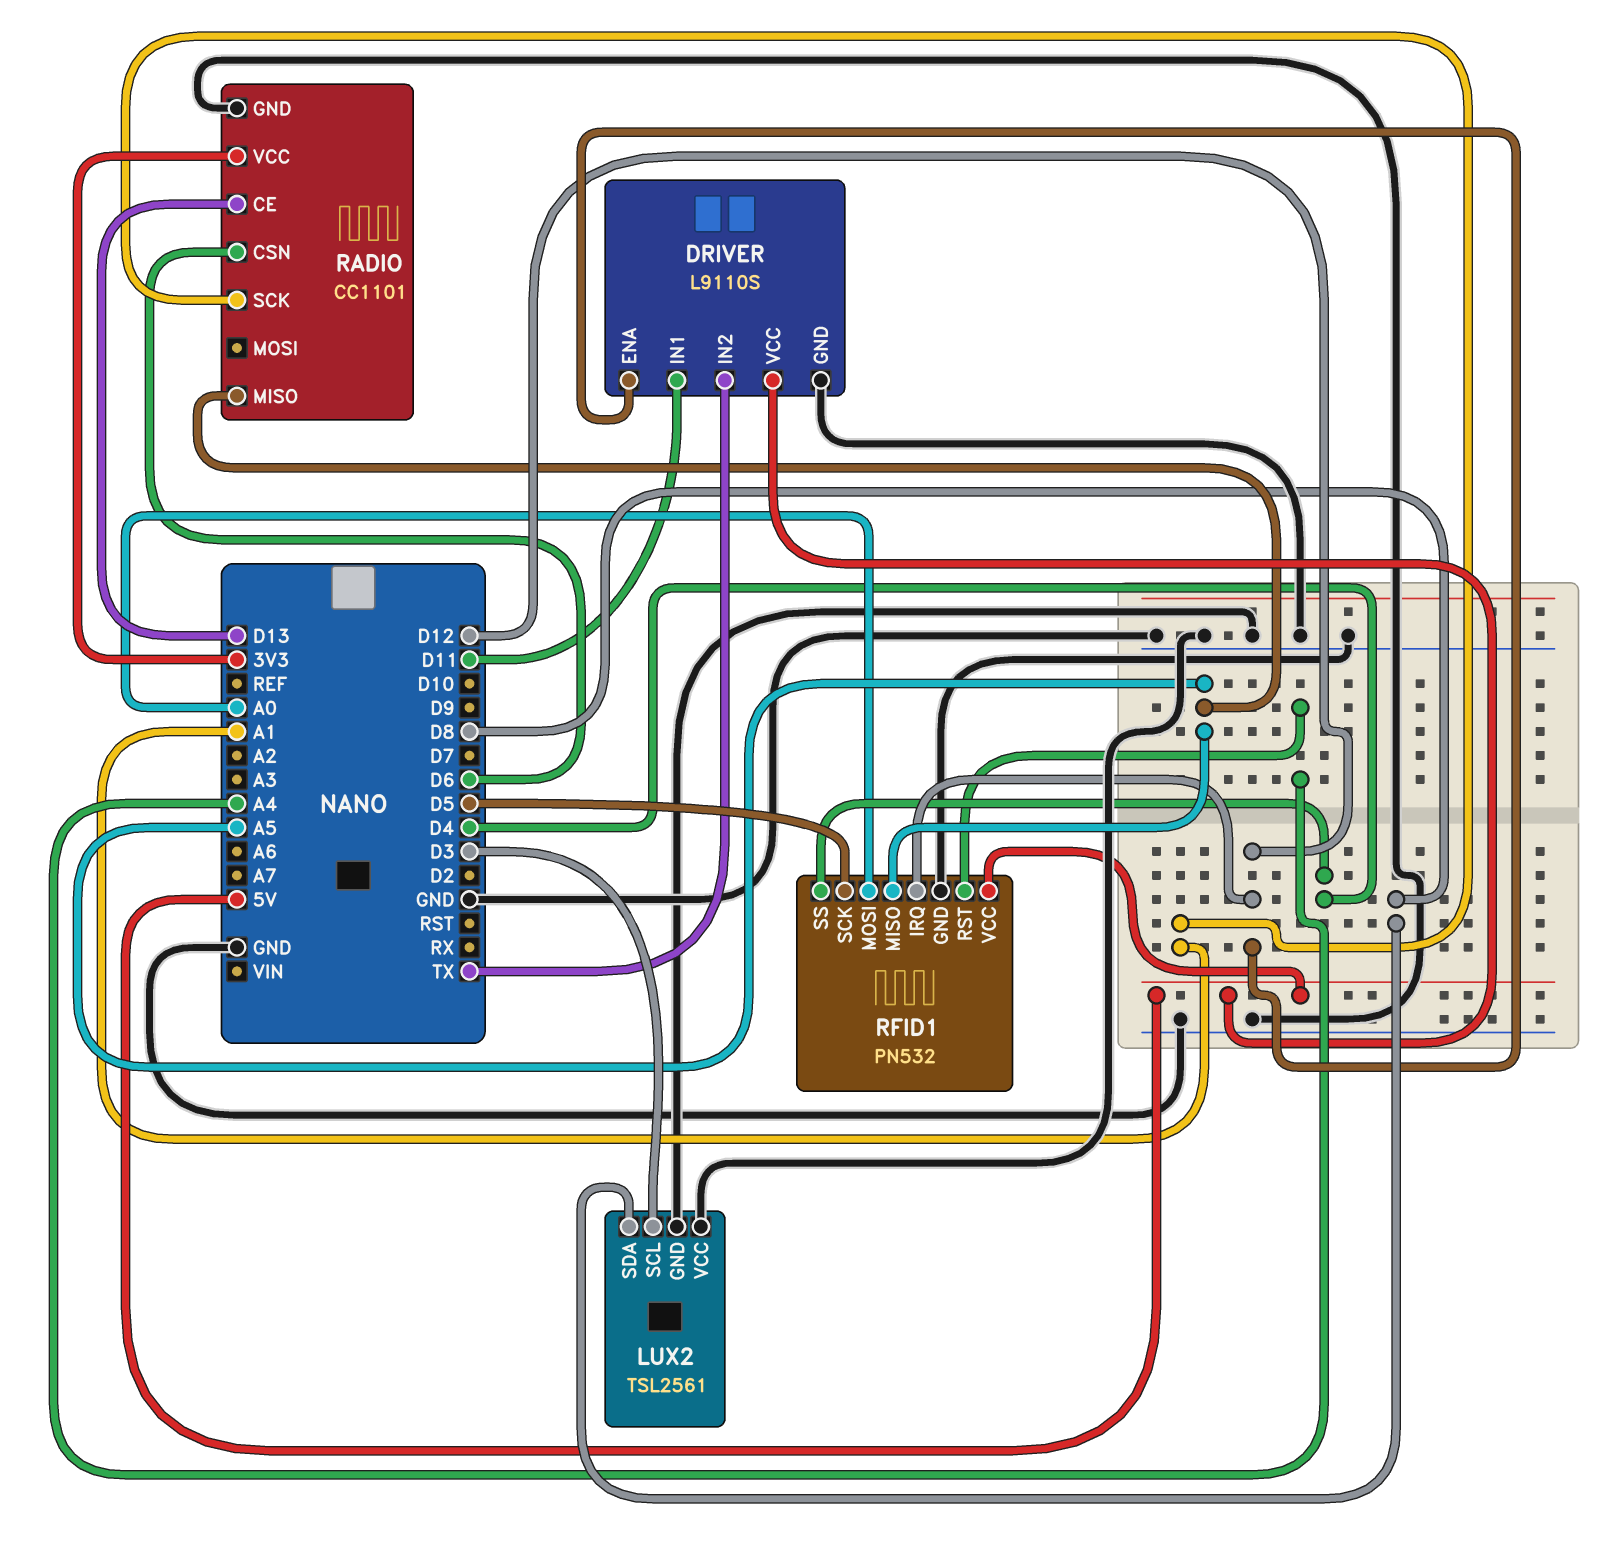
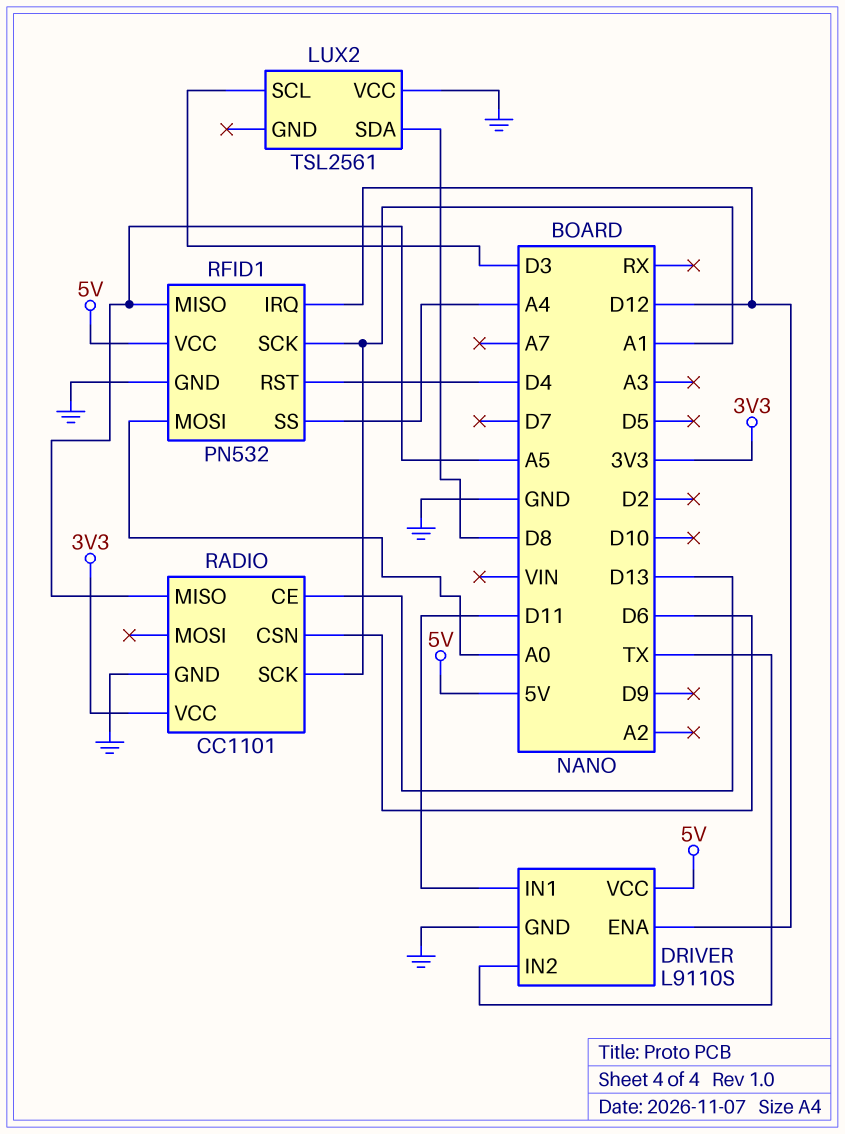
LUX2 pin GND: GND -> none
RFID1 pin RST: A4 -> D4
RFID1 pin SCK: D5 -> A1
RFID1 pin SS: D4 -> A4

